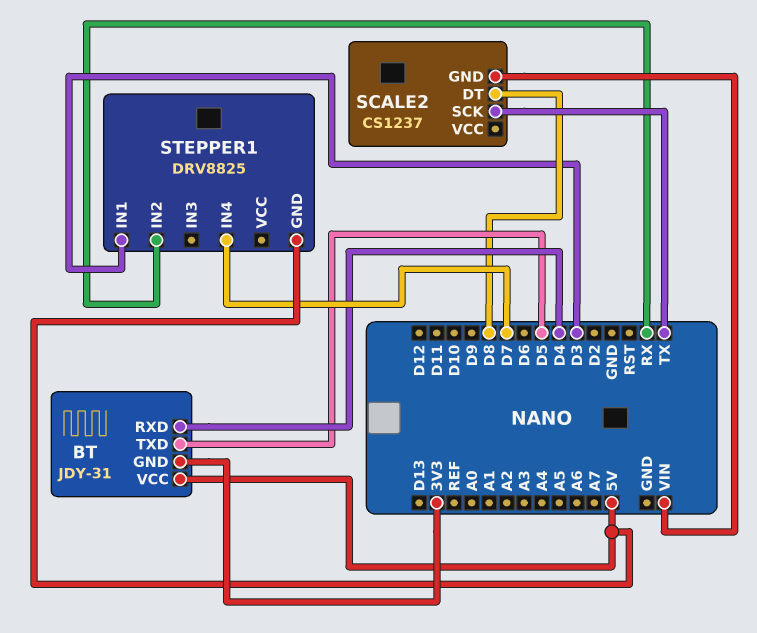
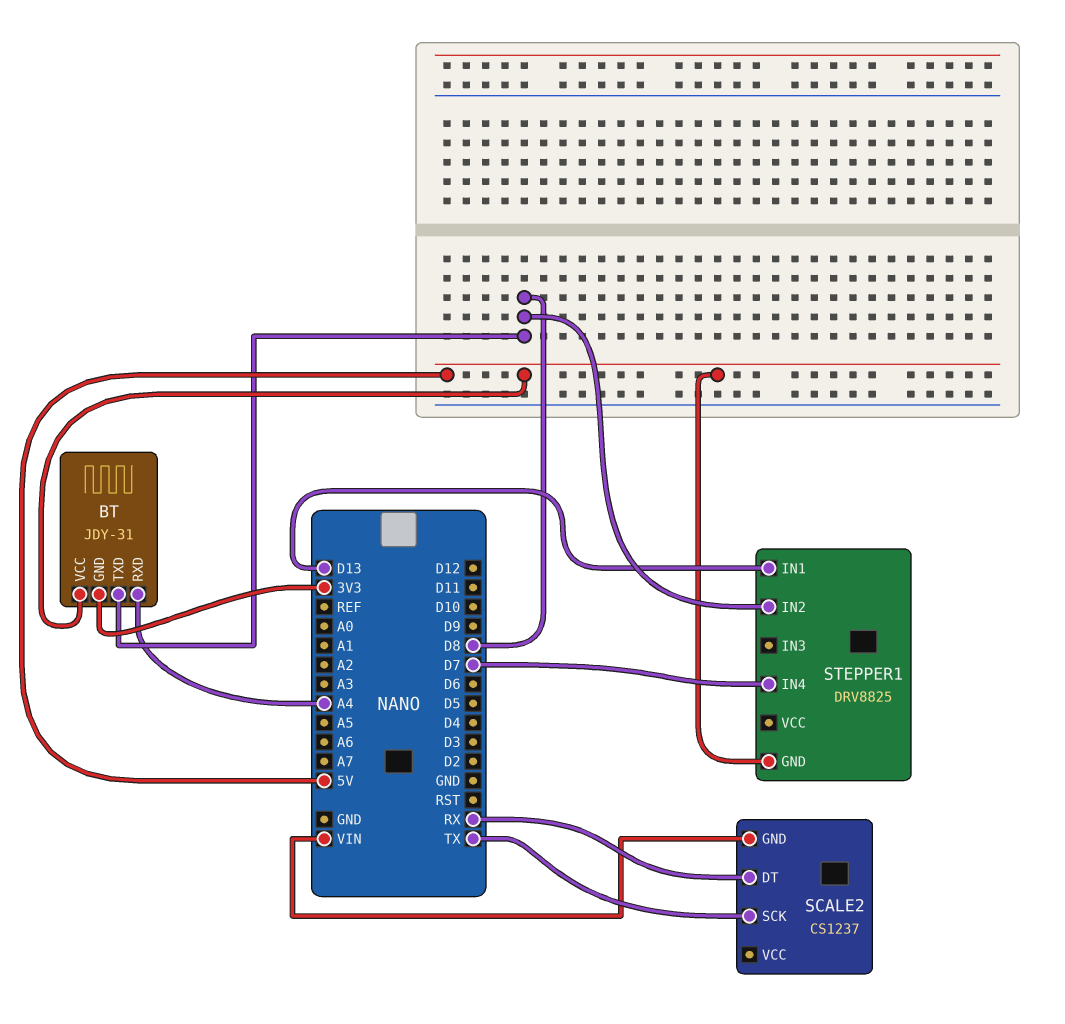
BT pin RXD: D4 -> A4
BT pin TXD: D5 -> D8
SCALE2 pin DT: D8 -> RX
STEPPER1 pin IN1: D3 -> D13
STEPPER1 pin IN2: RX -> D8

